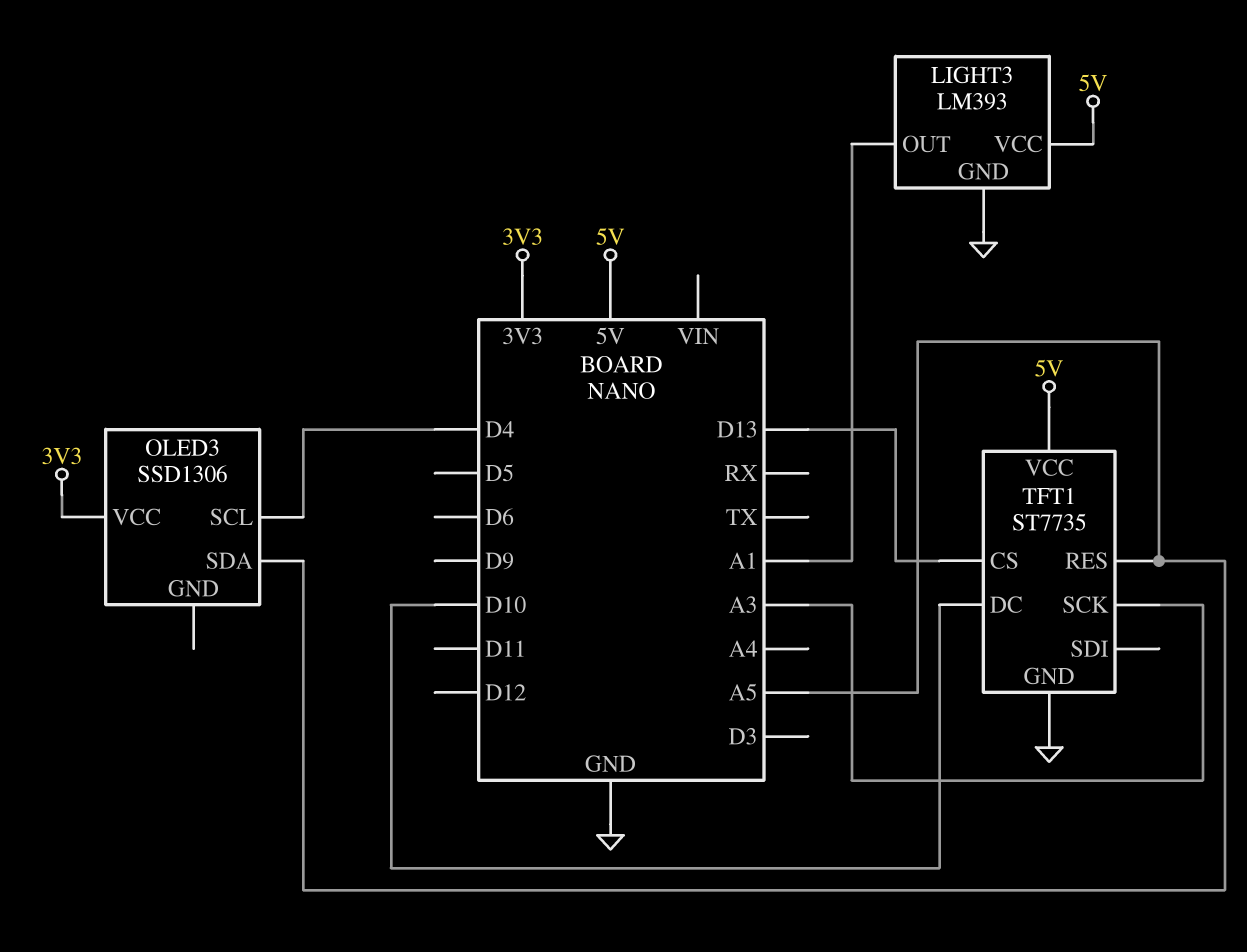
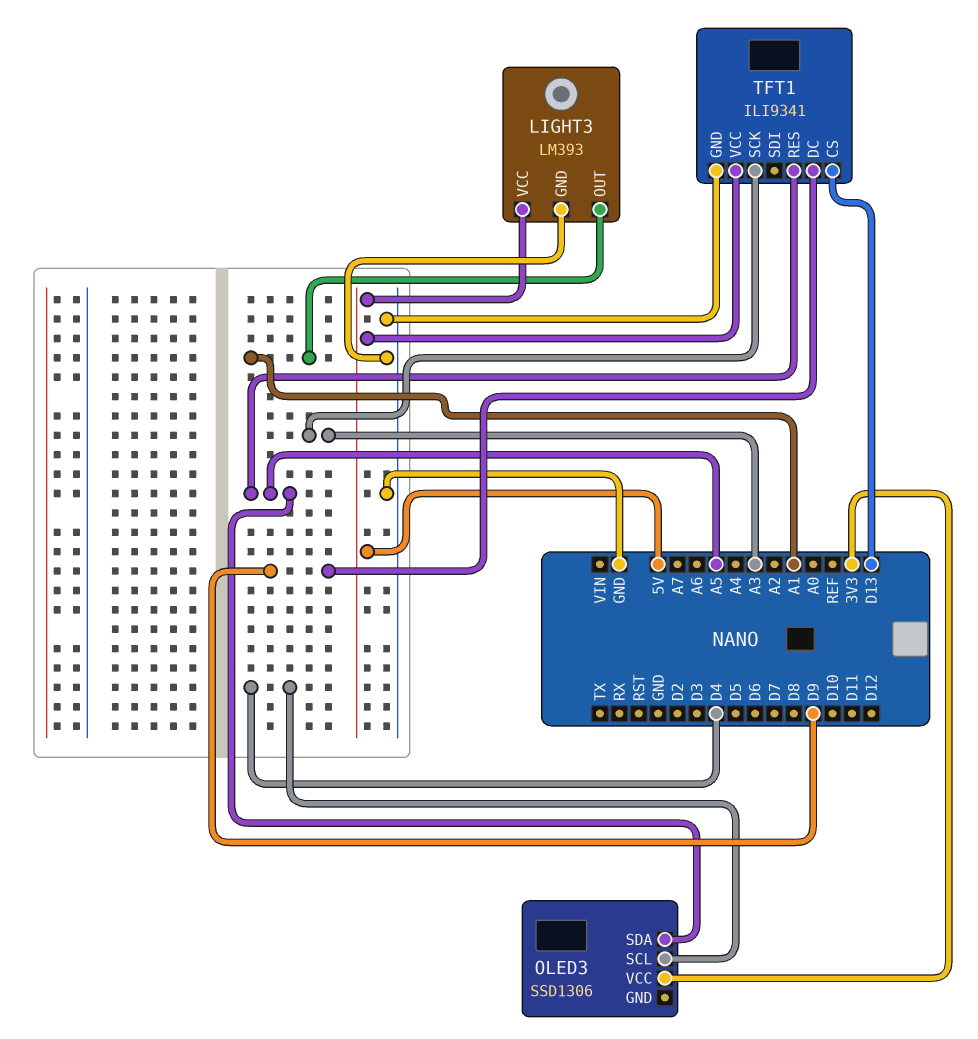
TFT1: ST7735 -> ILI9341
TFT1 pin DC: D10 -> D9

